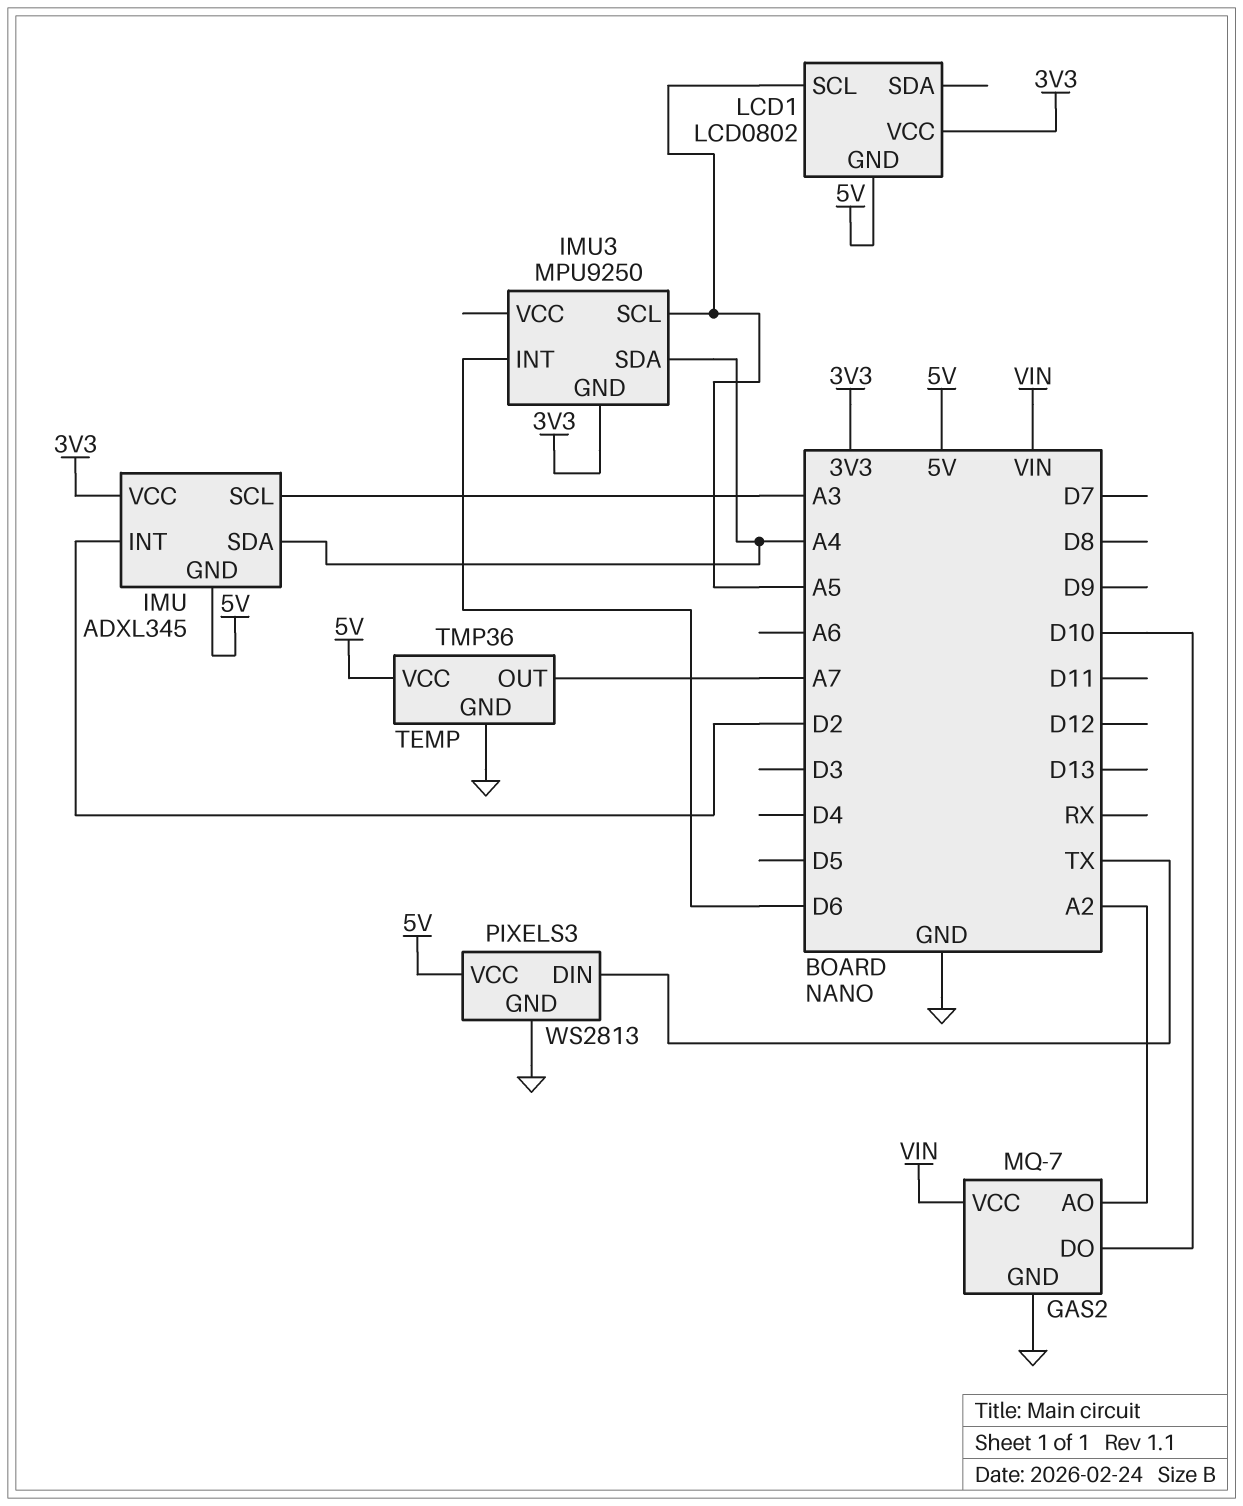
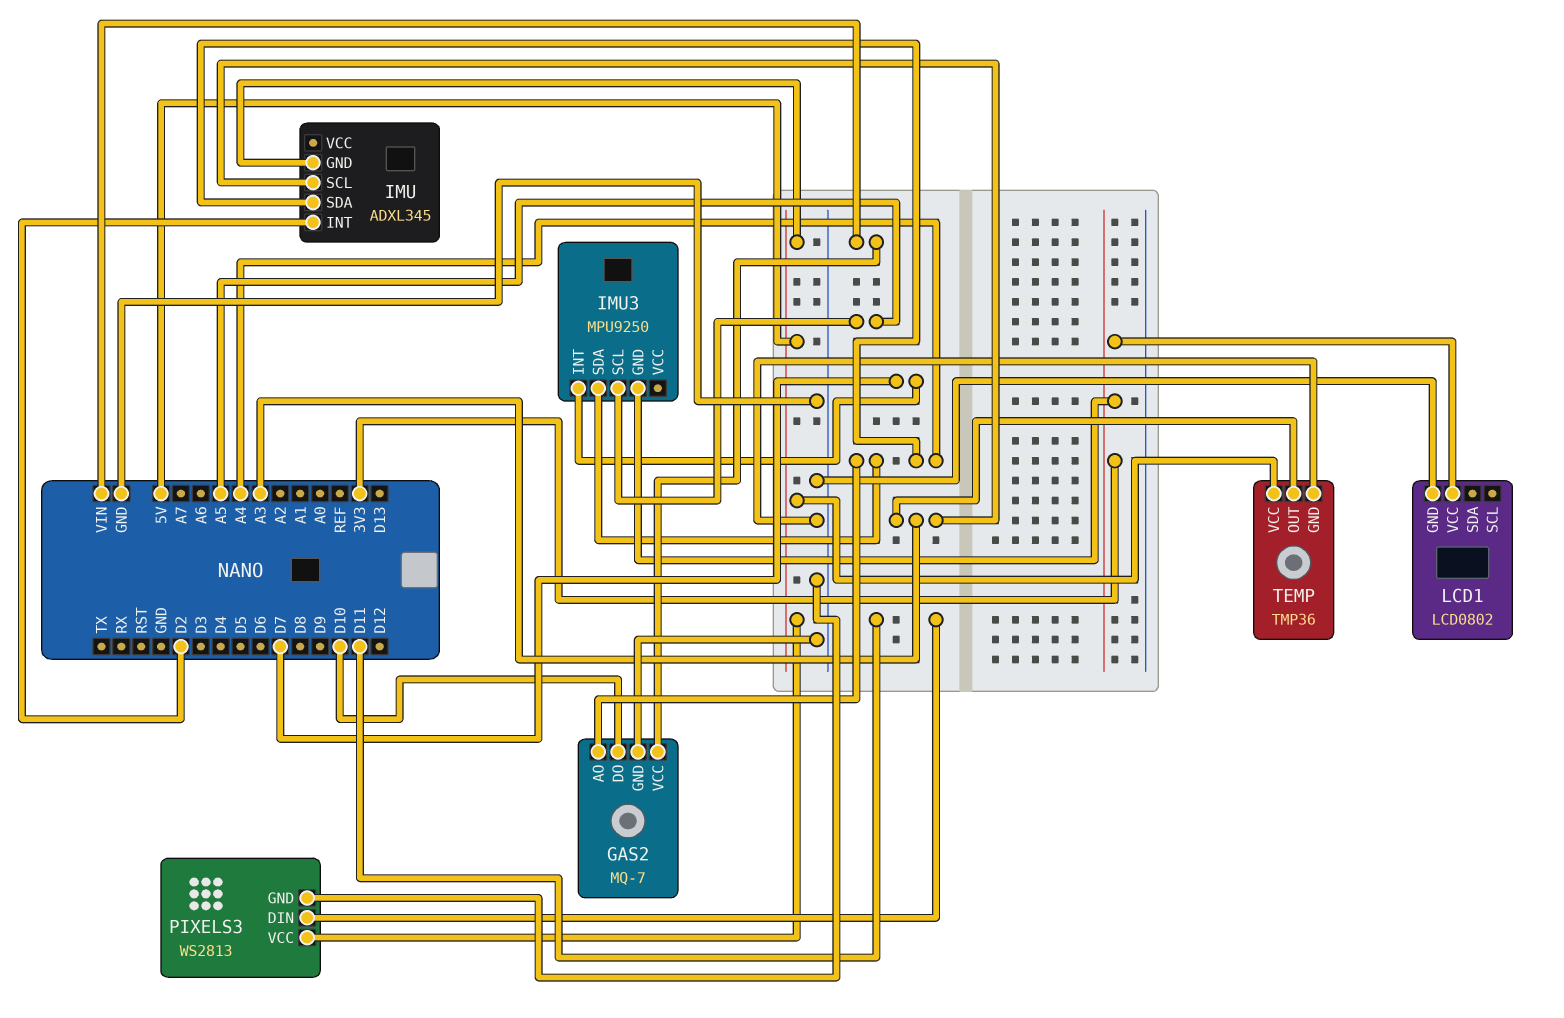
GAS2 pin AO: A2 -> A4
IMU pin VCC: 3V3 -> none
IMU3 pin INT: D6 -> D7
LCD1 pin GND: 5V -> GND
LCD1 pin SCL: A5 -> none
PIXELS3 pin DIN: TX -> D11
TEMP pin OUT: A7 -> A3

